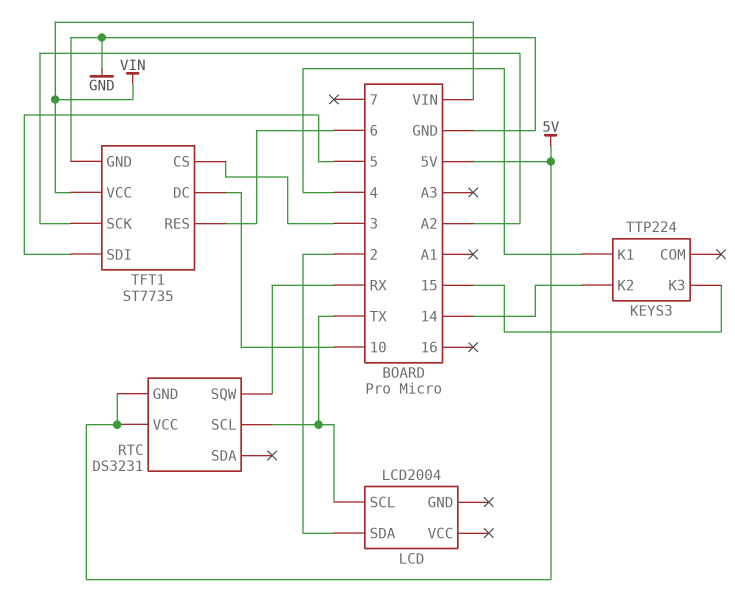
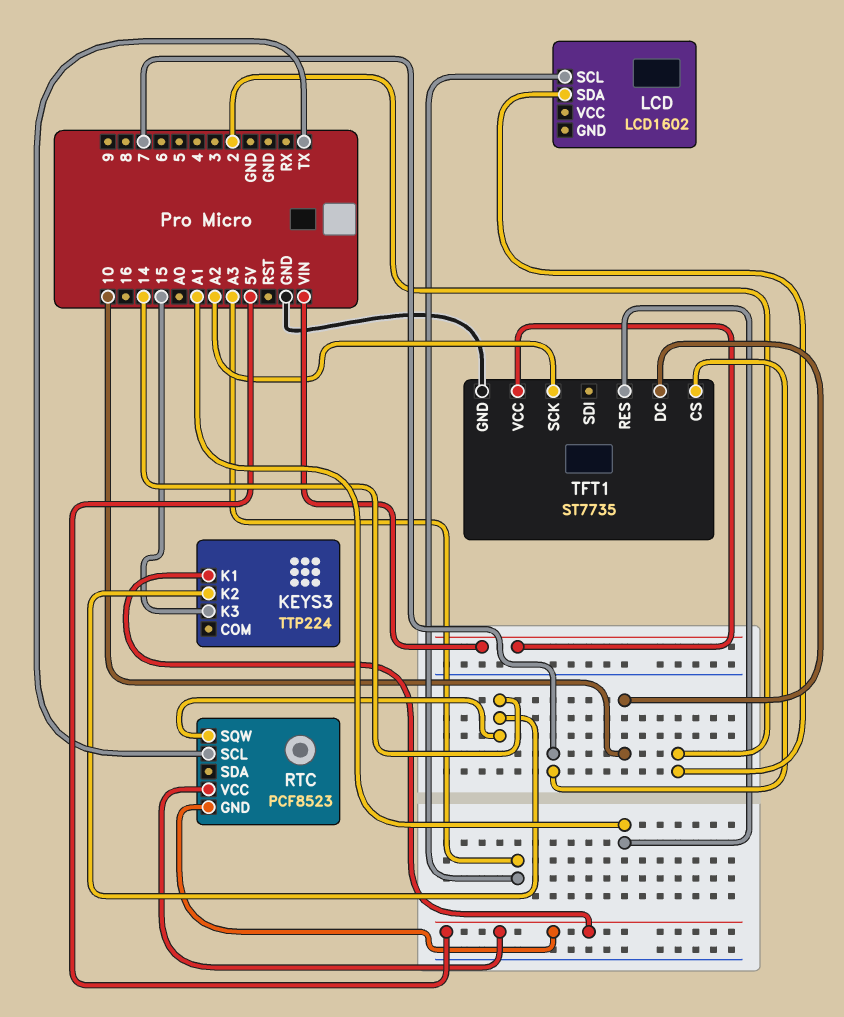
KEYS3 pin K1: 4 -> 5V
LCD: LCD2004 -> LCD1602
LCD pin SCL: TX -> A3
RTC: DS3231 -> PCF8523
RTC pin SQW: RX -> 14
TFT1 pin CS: 3 -> 7
TFT1 pin RES: 6 -> A1
TFT1 pin SDI: 5 -> none

